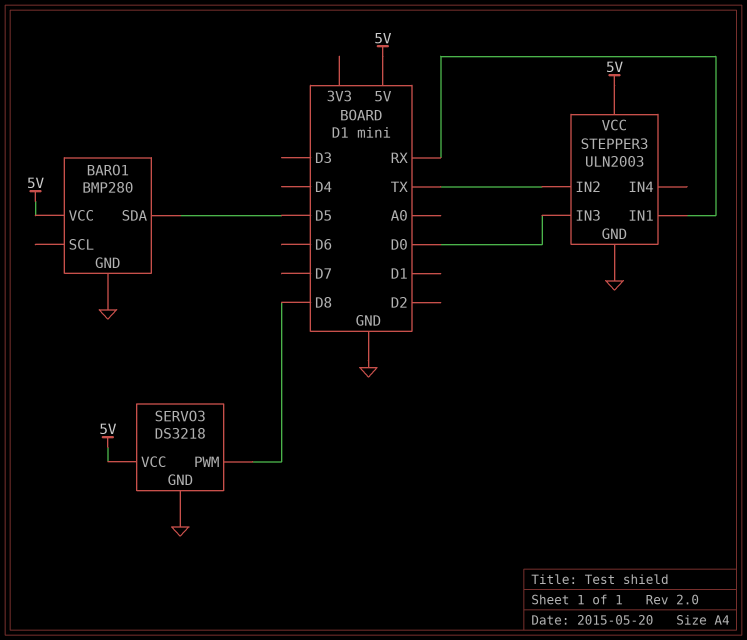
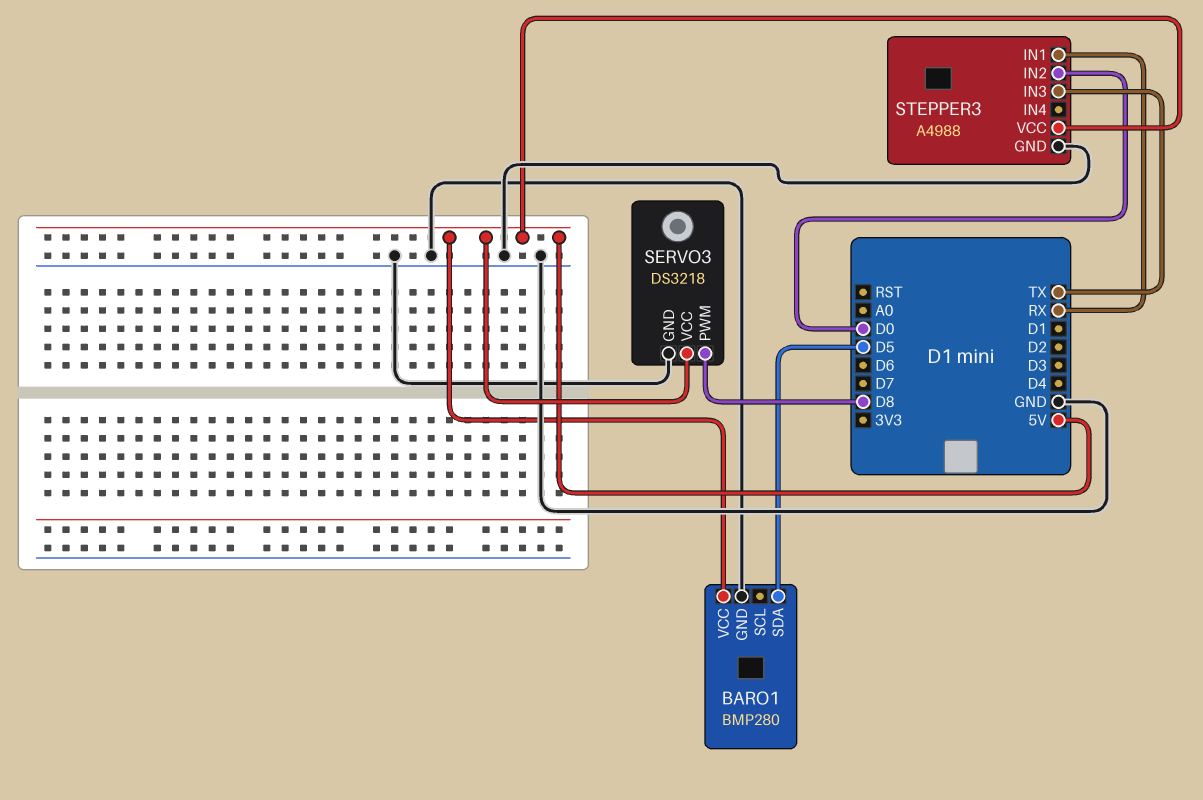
STEPPER3: ULN2003 -> A4988
STEPPER3 pin IN2: TX -> D0
STEPPER3 pin IN3: D0 -> TX

